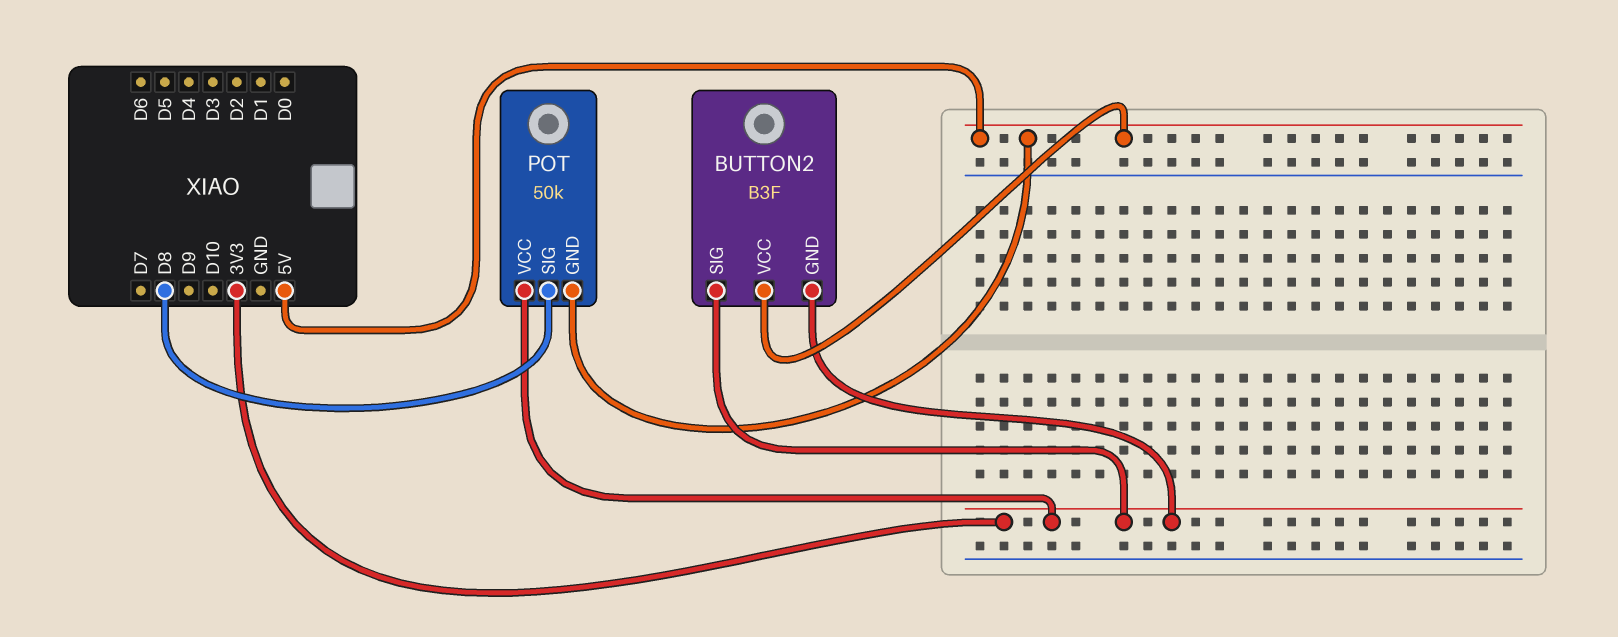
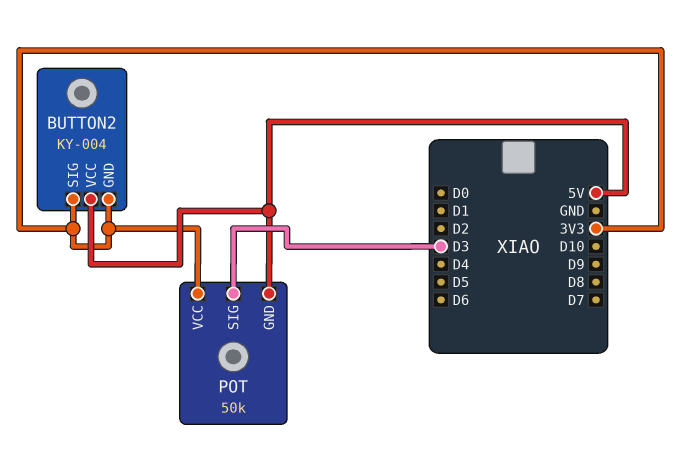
BUTTON2: B3F -> KY-004
POT pin SIG: D8 -> D3

